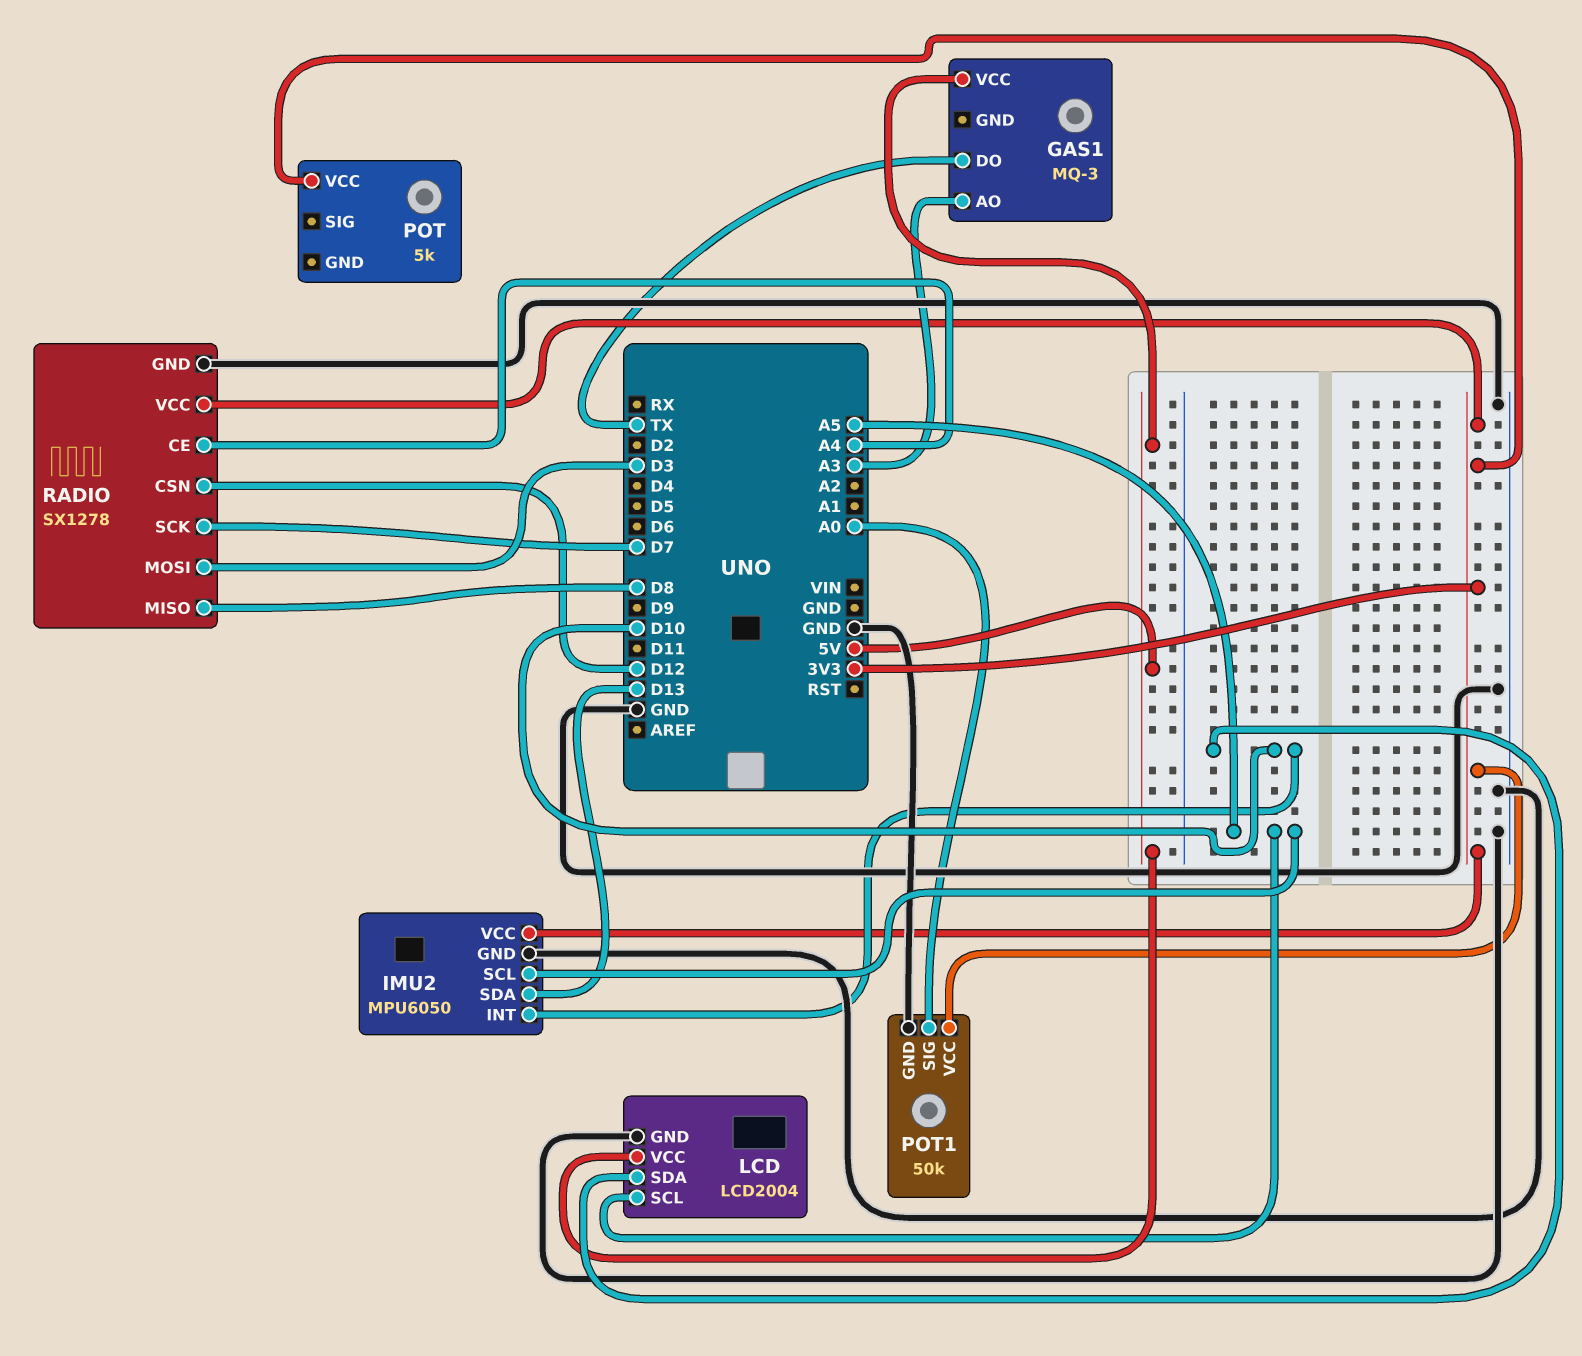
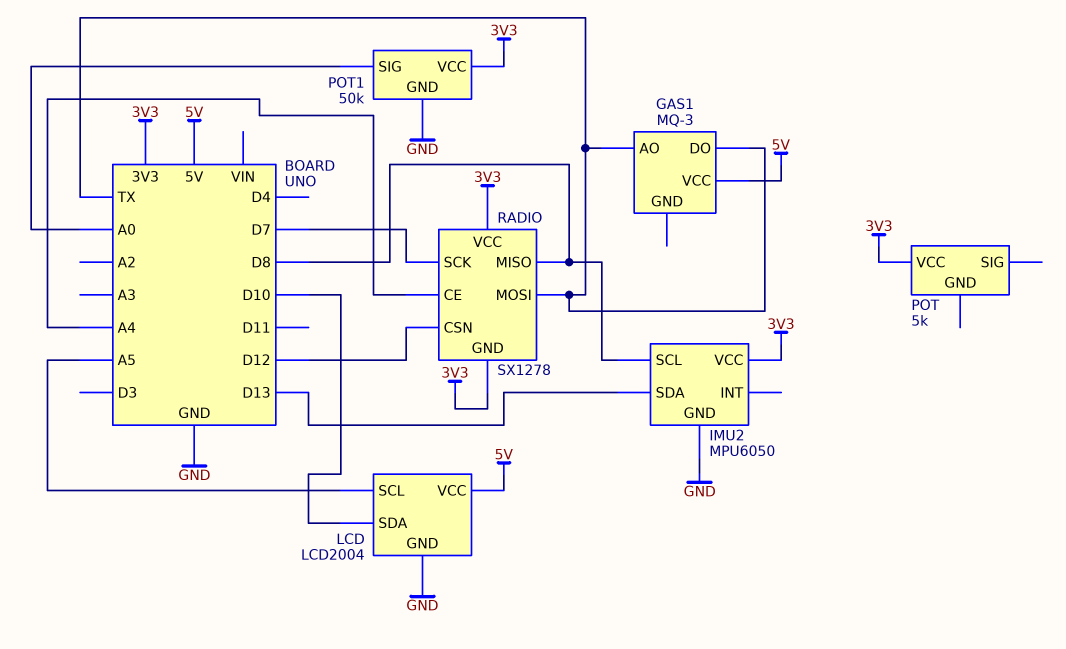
GAS1 pin AO: A3 -> TX
IMU2 pin INT: D10 -> none
IMU2 pin SCL: A5 -> D8
RADIO pin GND: GND -> 3V3
RADIO pin MOSI: D3 -> TX

